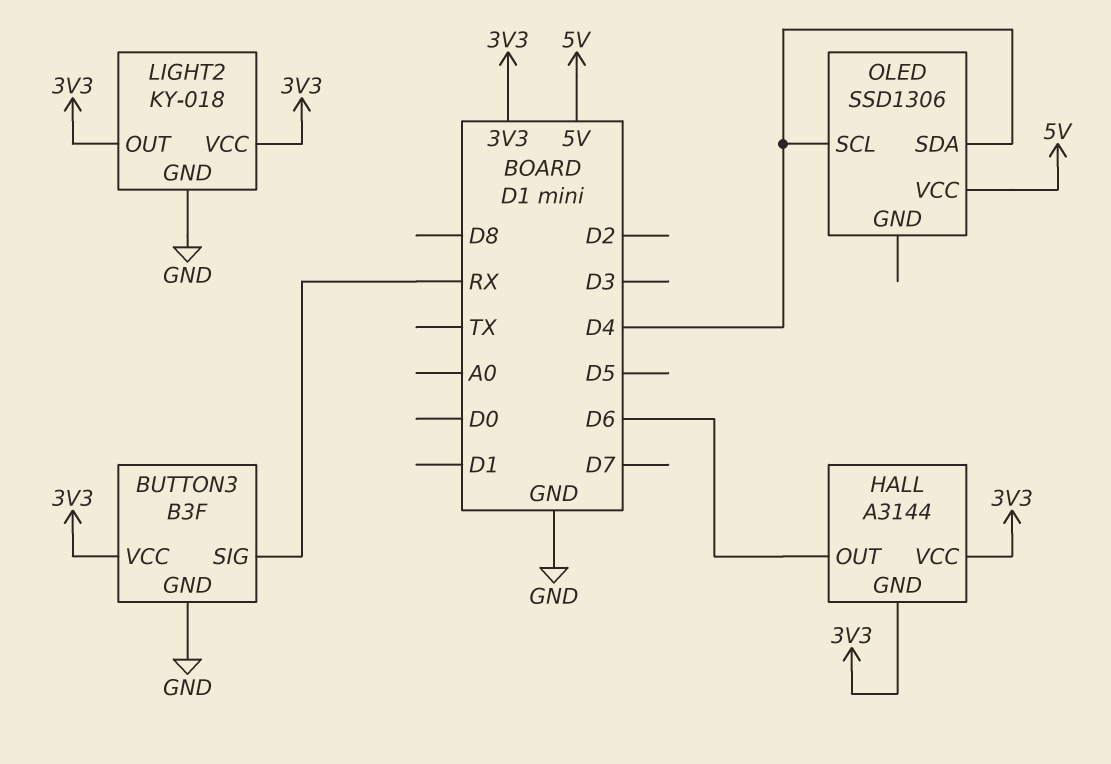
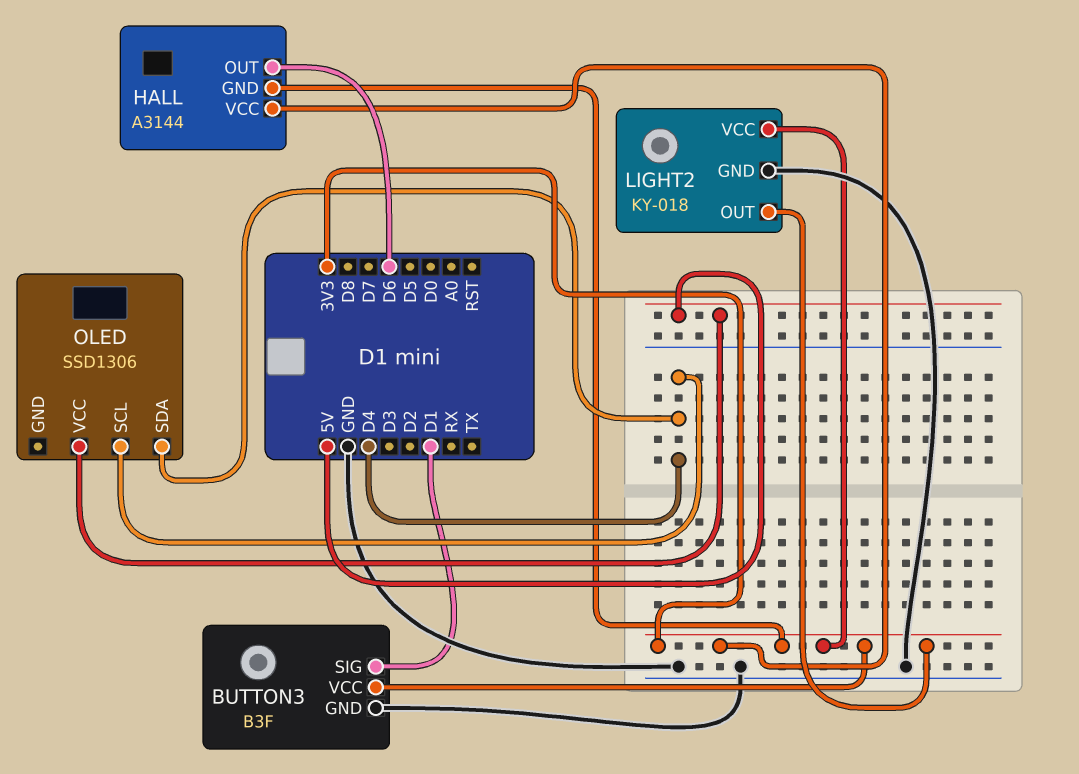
BUTTON3 pin SIG: RX -> D1

